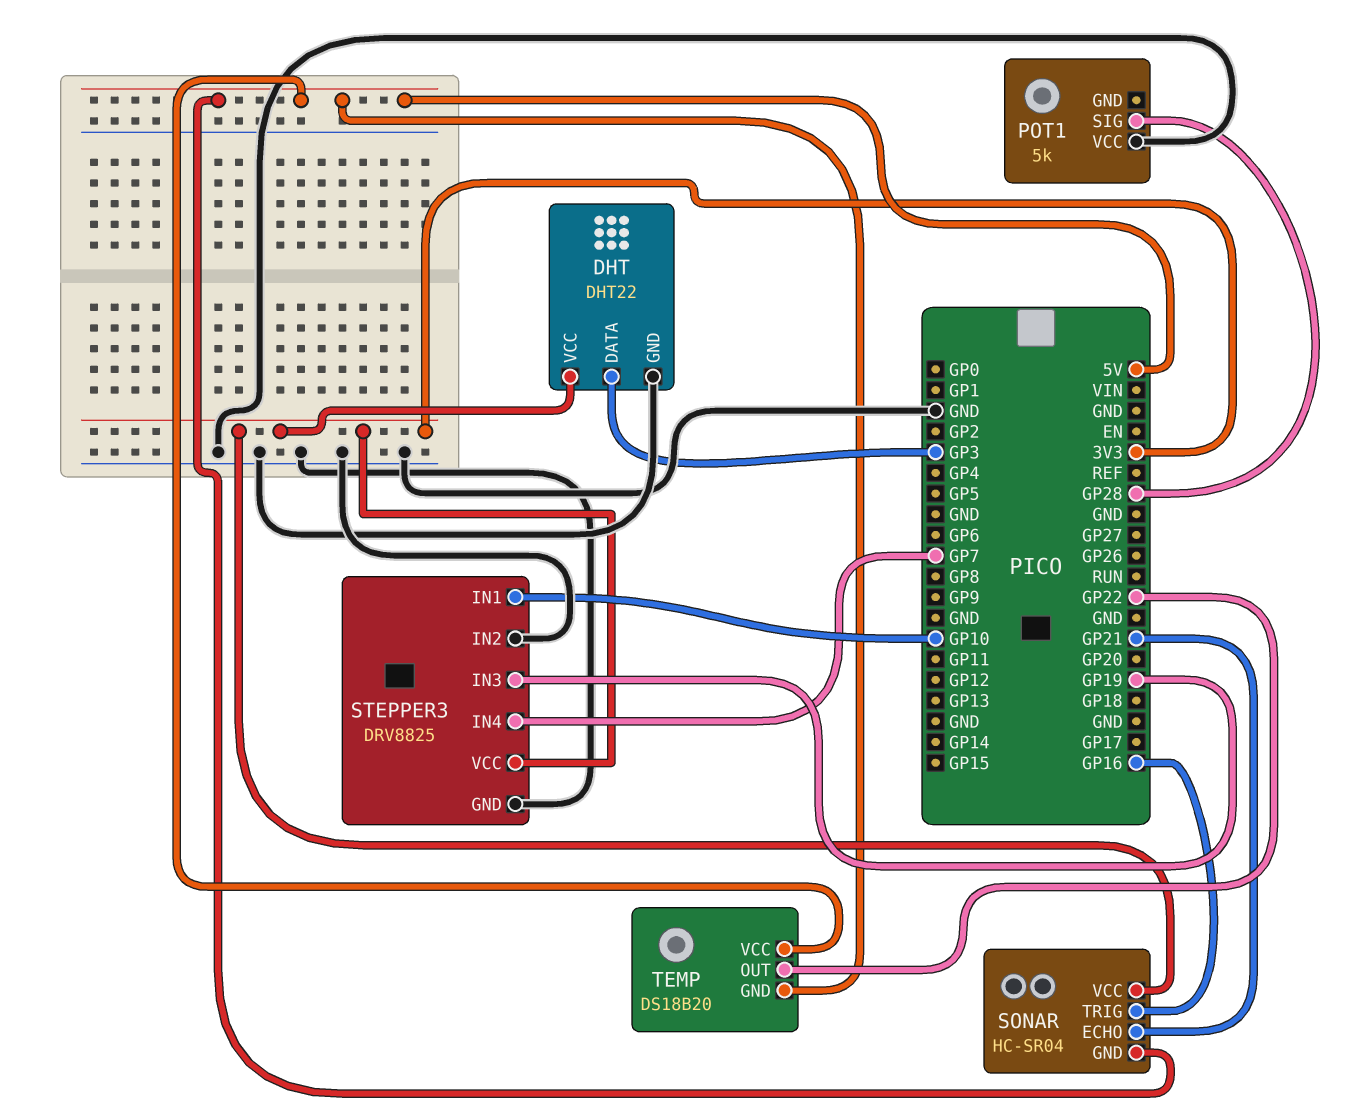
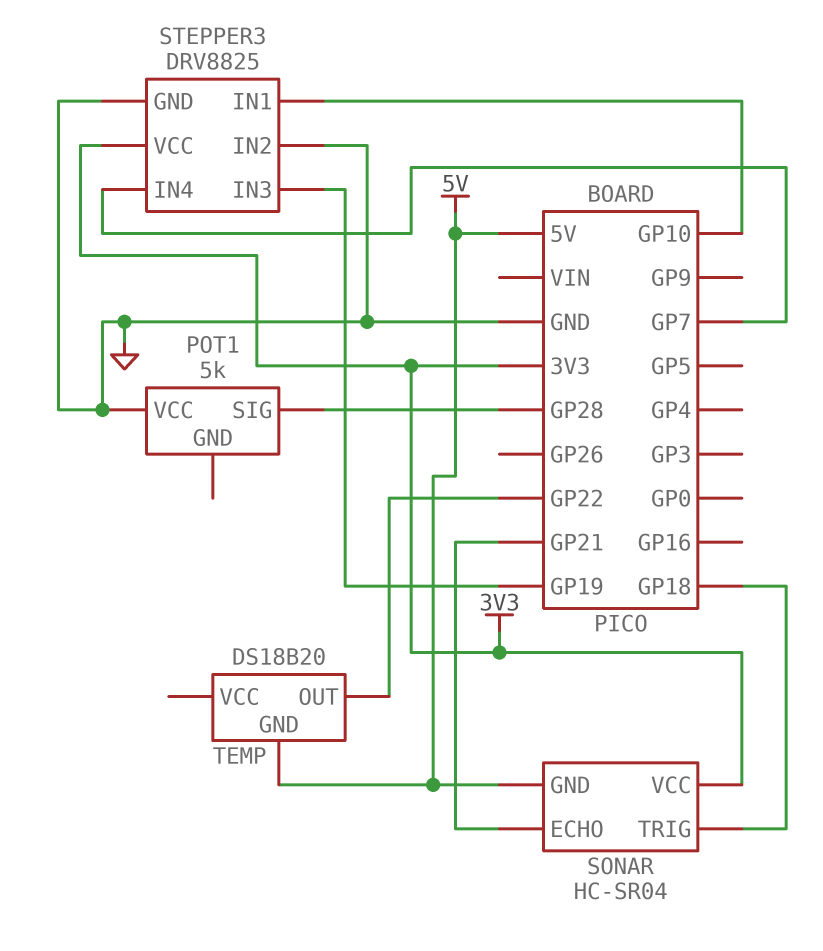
DHT: DHT22 -> none
DHT pin DATA: GP3 -> none
DHT pin GND: GND -> none
DHT pin VCC: 3V3 -> none
SONAR pin TRIG: GP16 -> GP18
TEMP pin VCC: 5V -> none

